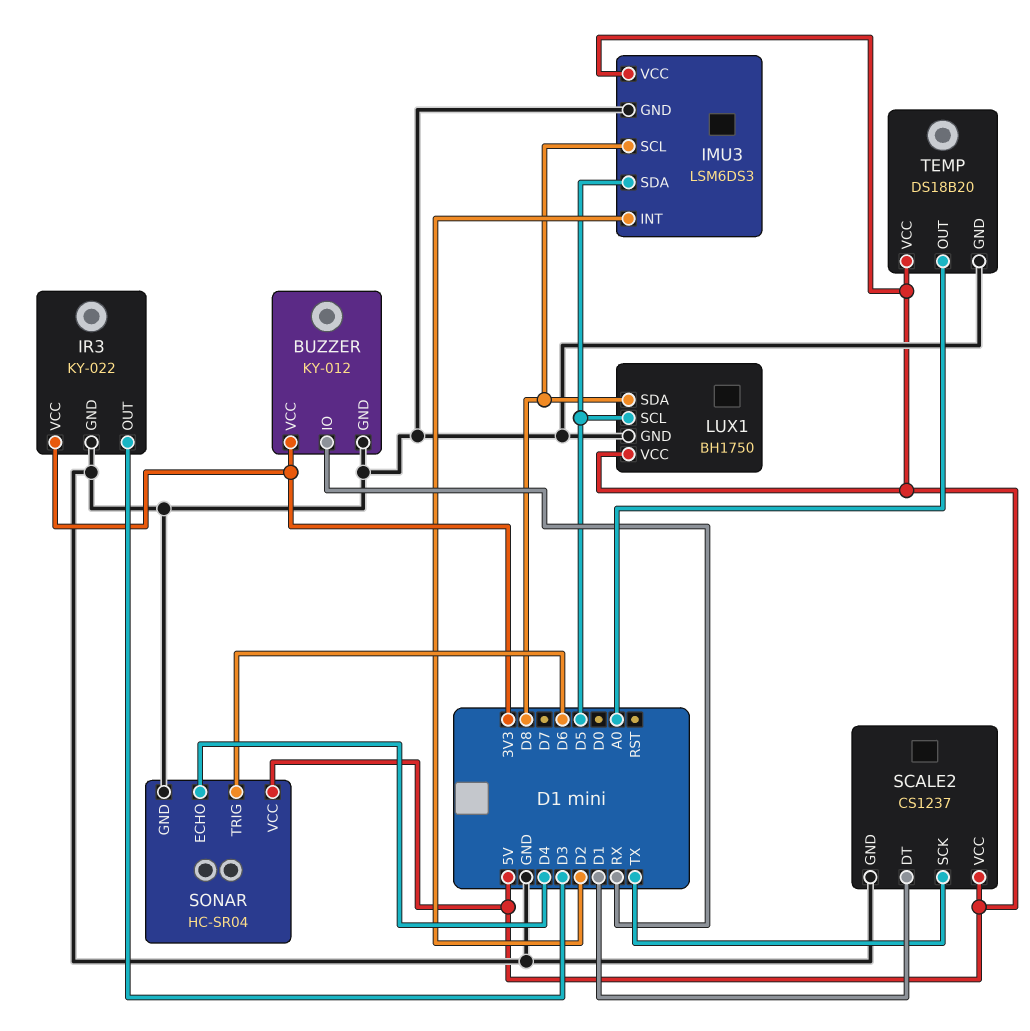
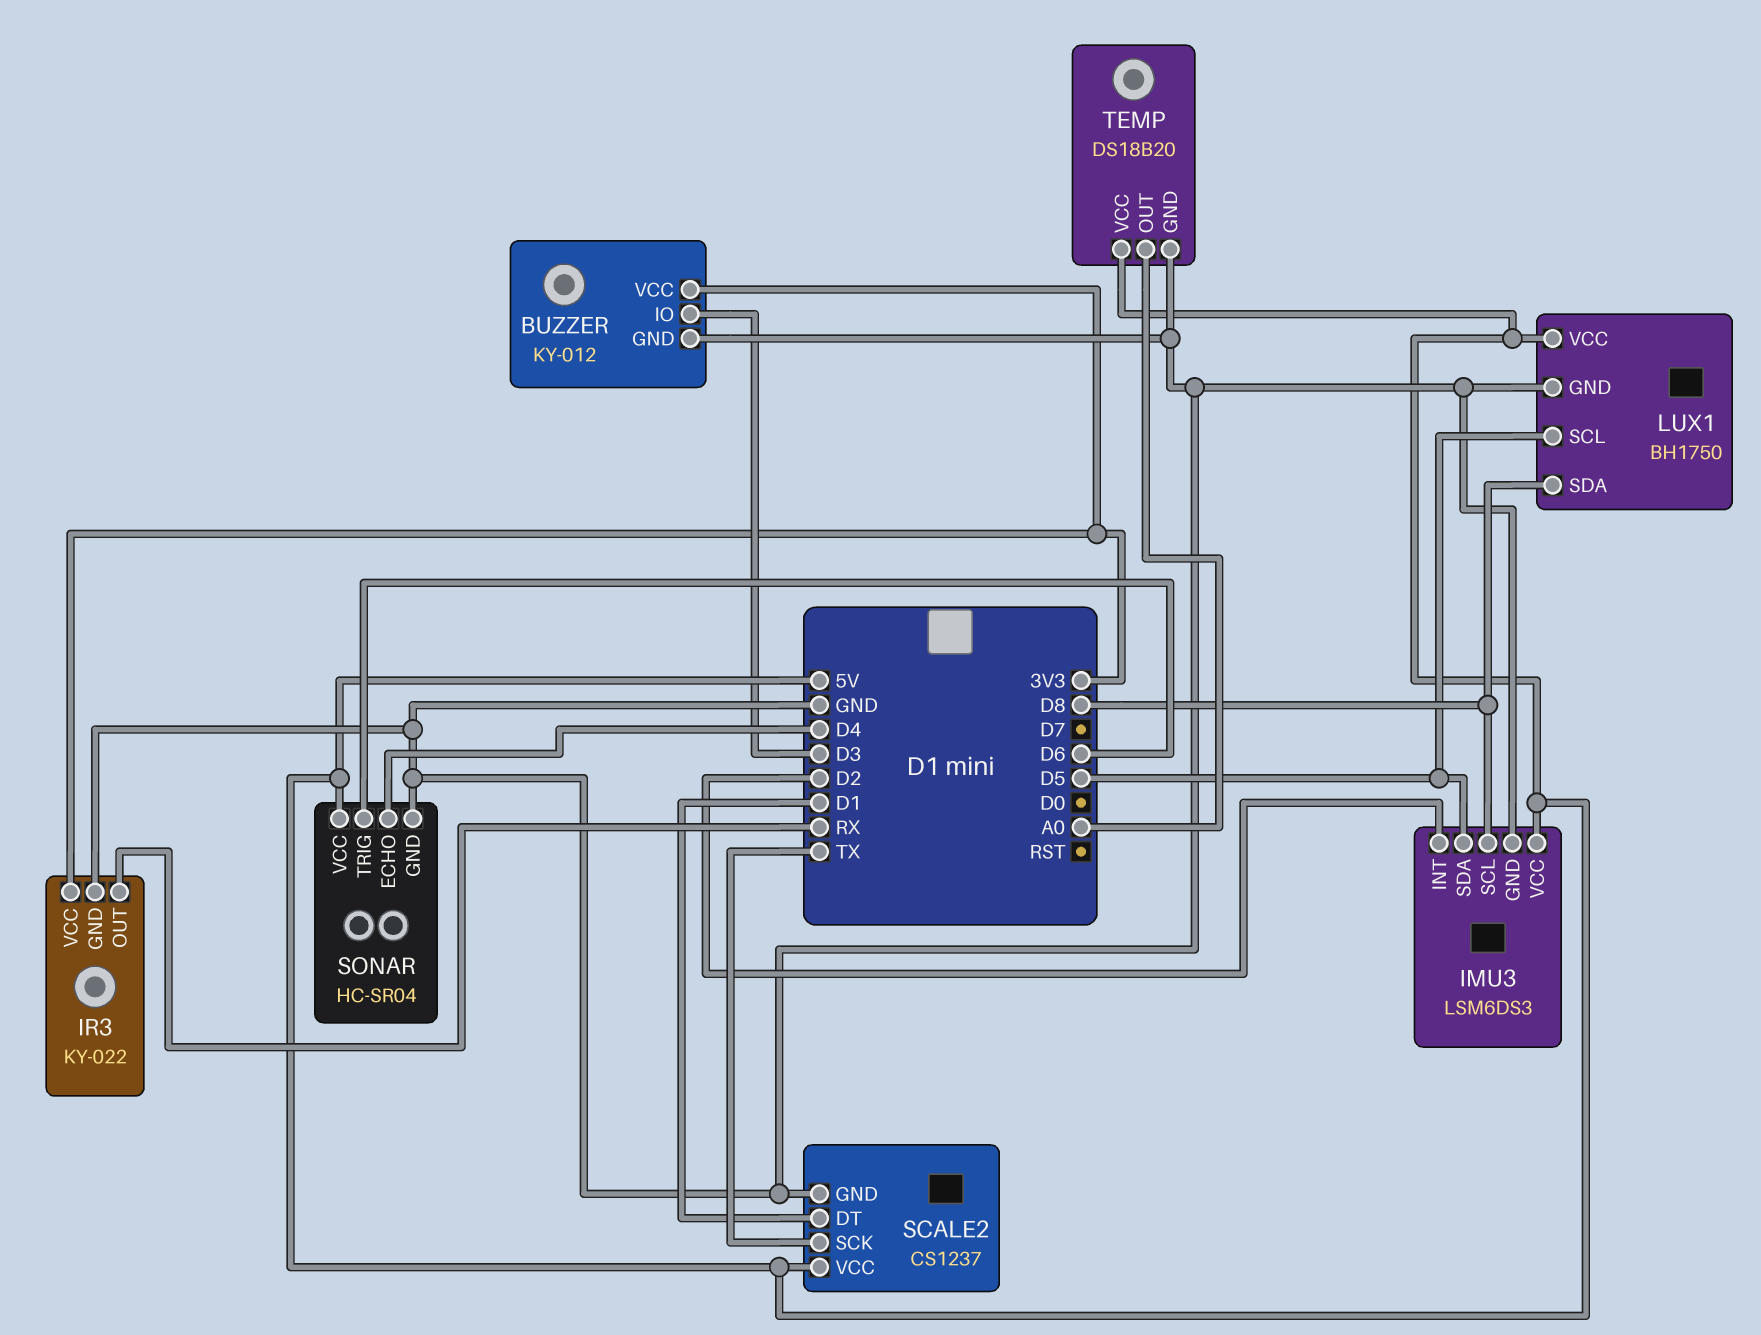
BUZZER pin IO: RX -> D3
IR3 pin OUT: D3 -> RX

